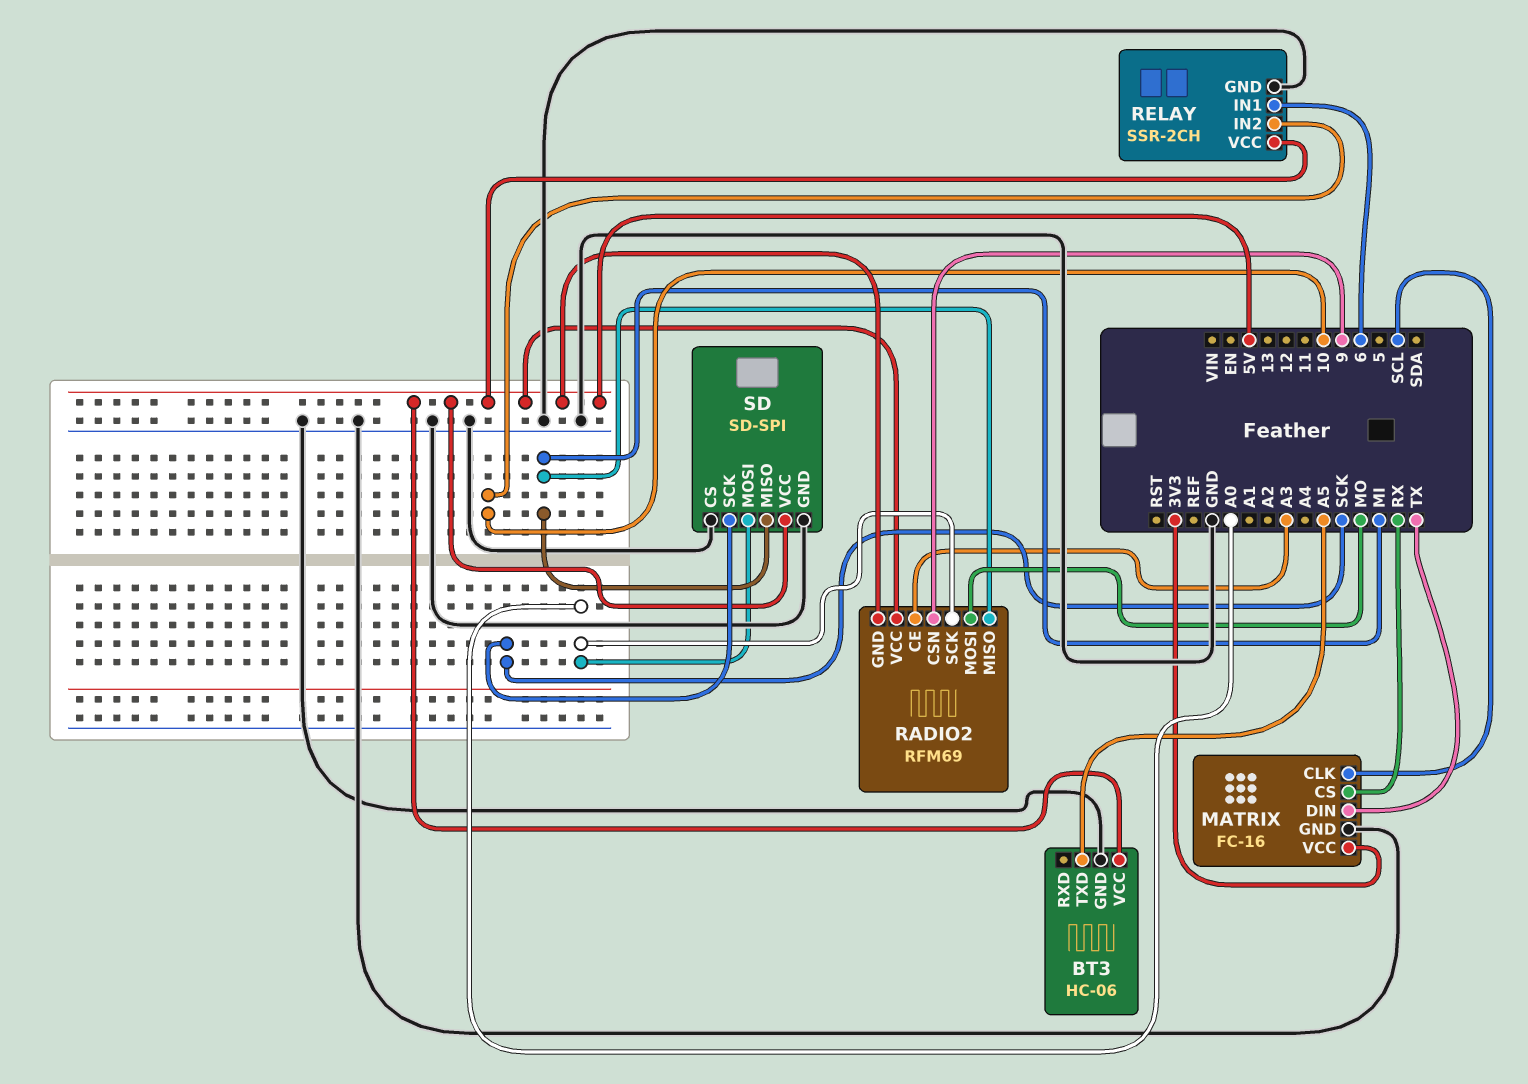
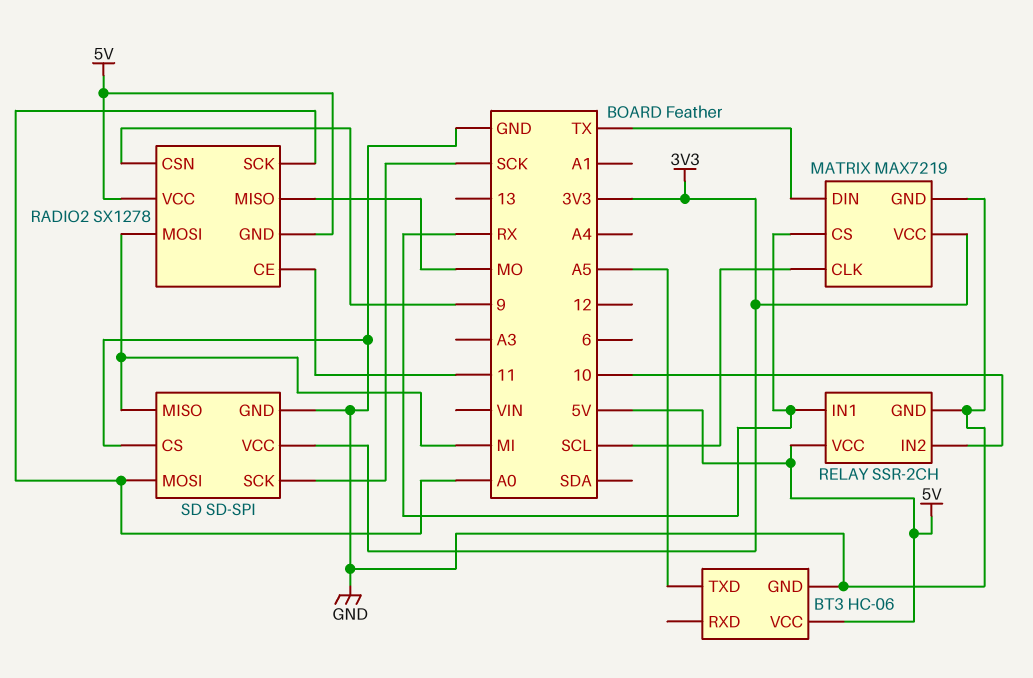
MATRIX: FC-16 -> MAX7219
RADIO2: RFM69 -> SX1278
RADIO2 pin CE: A3 -> 11
RADIO2 pin MISO: MI -> MO
RADIO2 pin MOSI: MO -> MI
RELAY pin IN1: 6 -> RX
SD pin VCC: 5V -> 3V3

